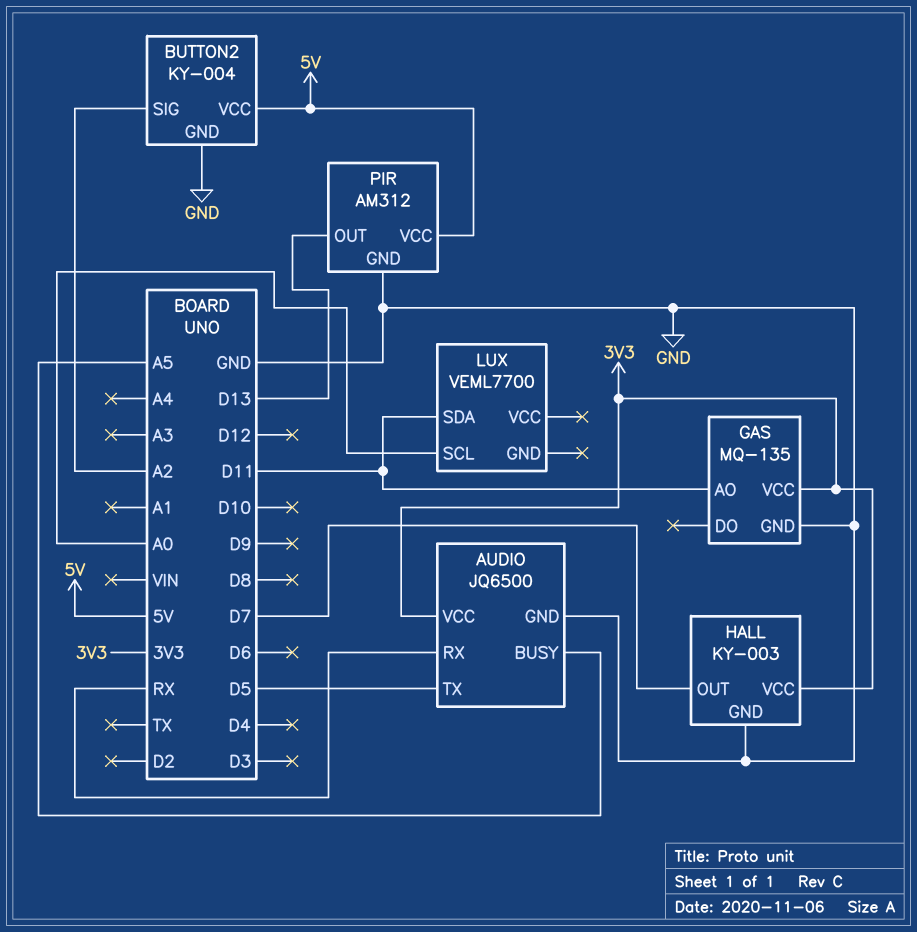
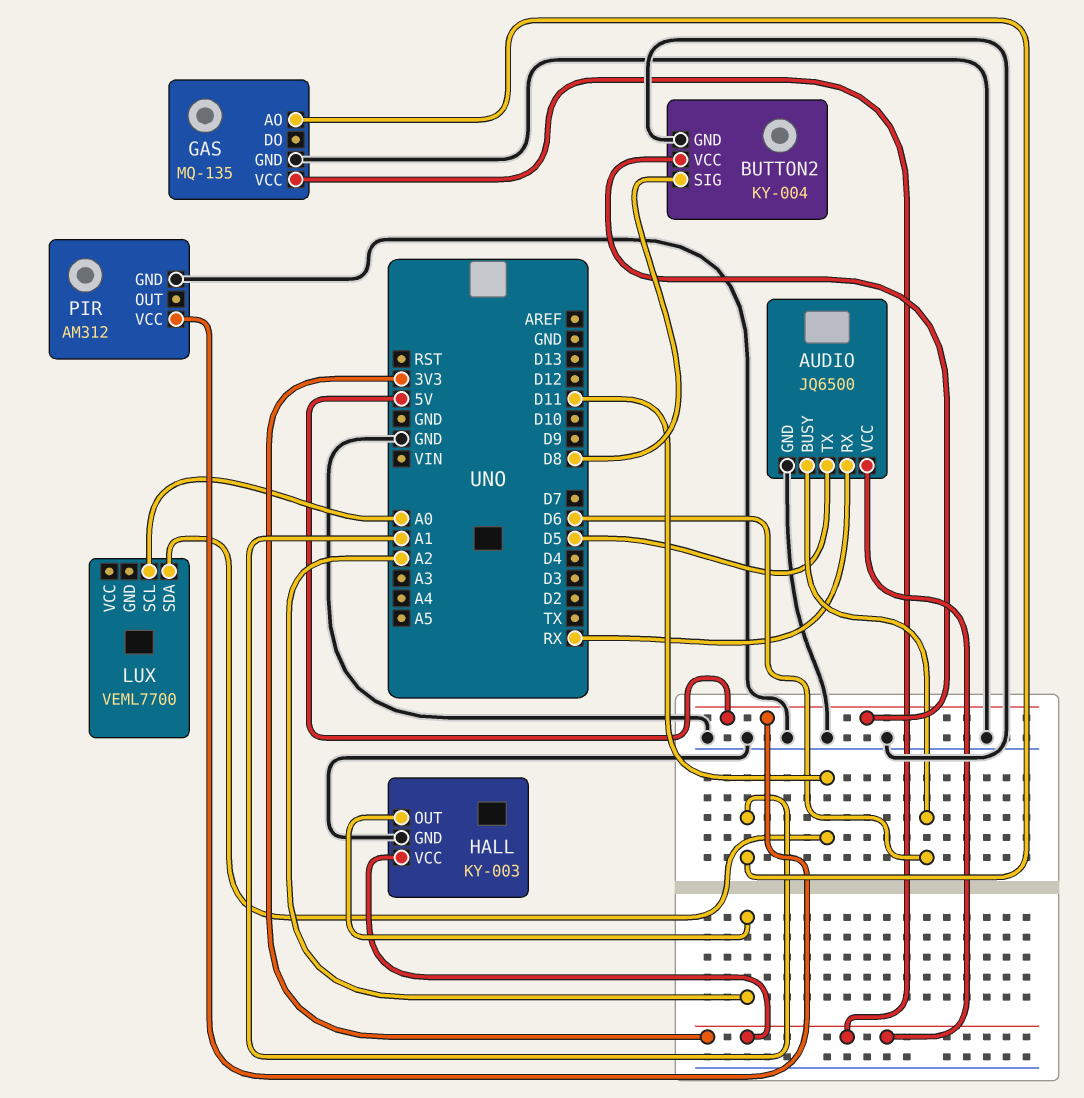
AUDIO pin BUSY: A5 -> D6
BUTTON2 pin SIG: A2 -> D8
GAS pin AO: D11 -> A1
HALL pin OUT: D7 -> A2
PIR pin OUT: D13 -> none

